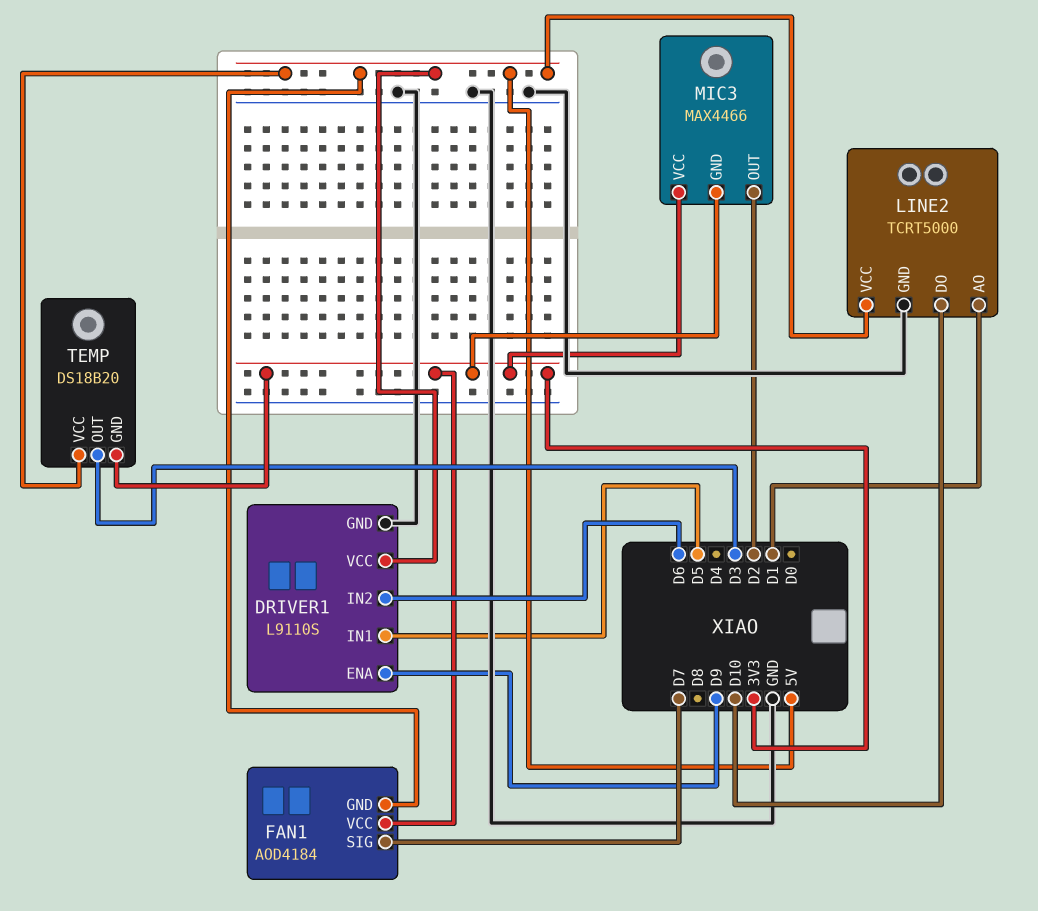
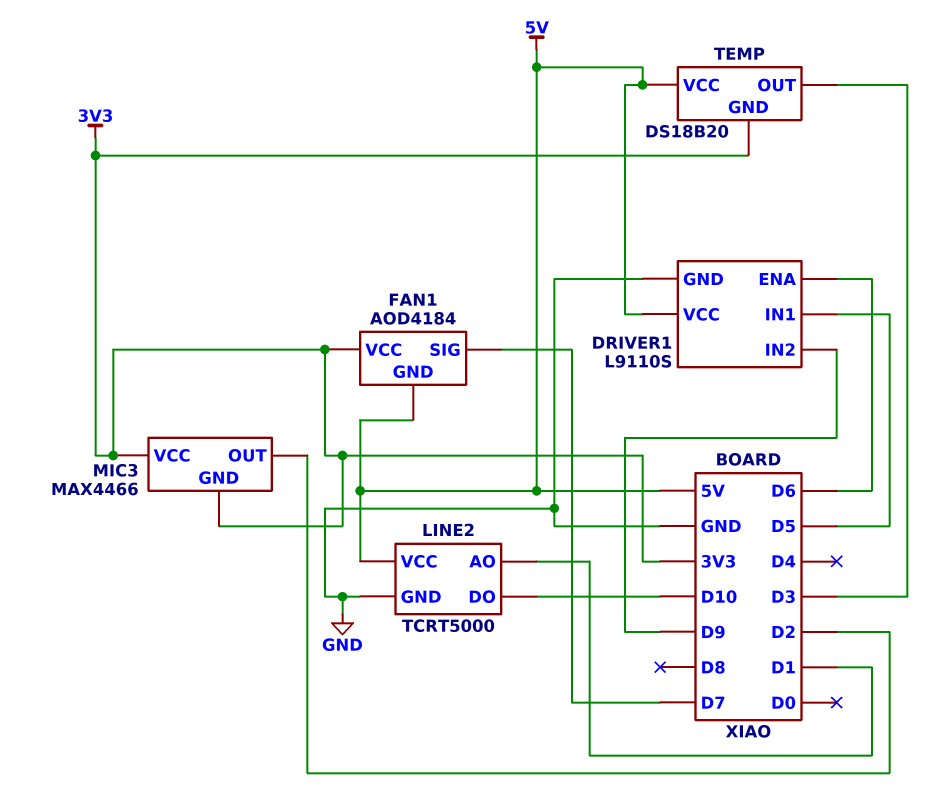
DRIVER1 pin ENA: D9 -> D6
DRIVER1 pin IN2: D6 -> D9

